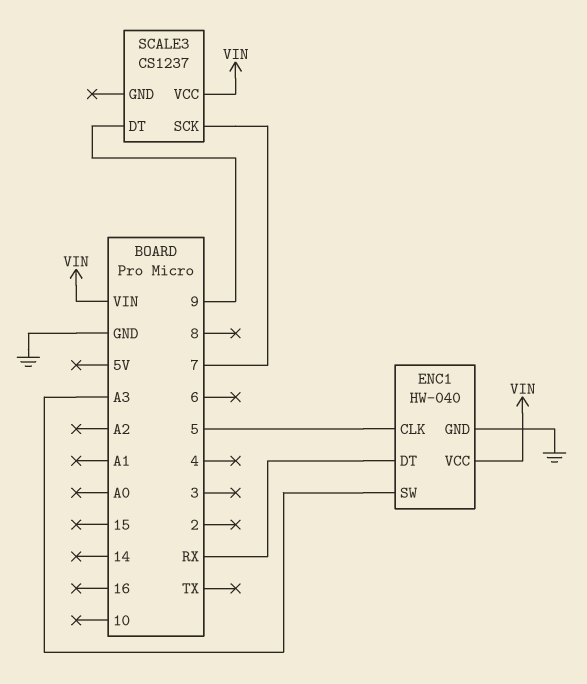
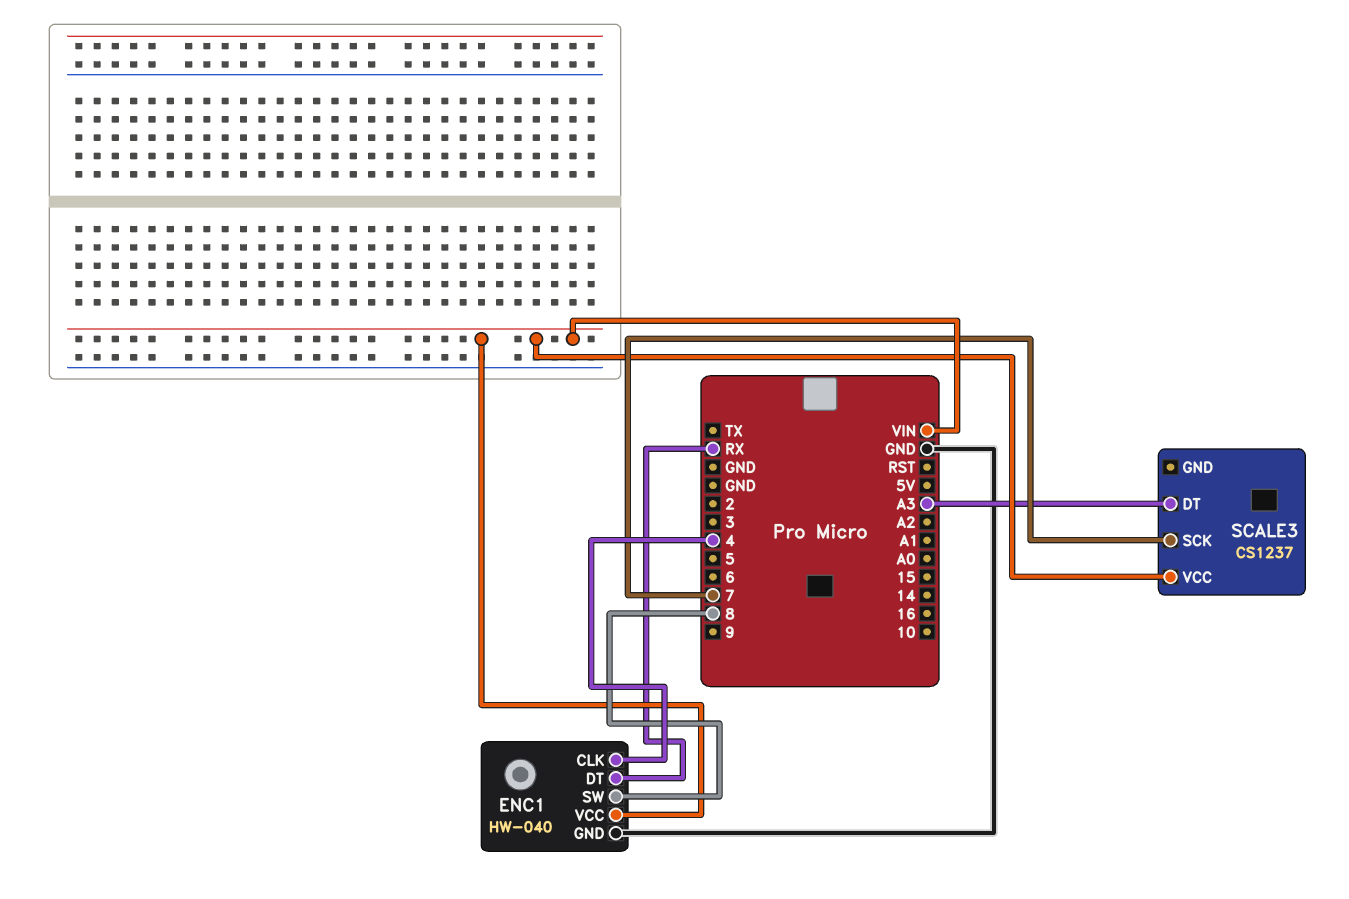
ENC1 pin CLK: 5 -> 4
ENC1 pin SW: A3 -> 8
SCALE3 pin DT: 9 -> A3

